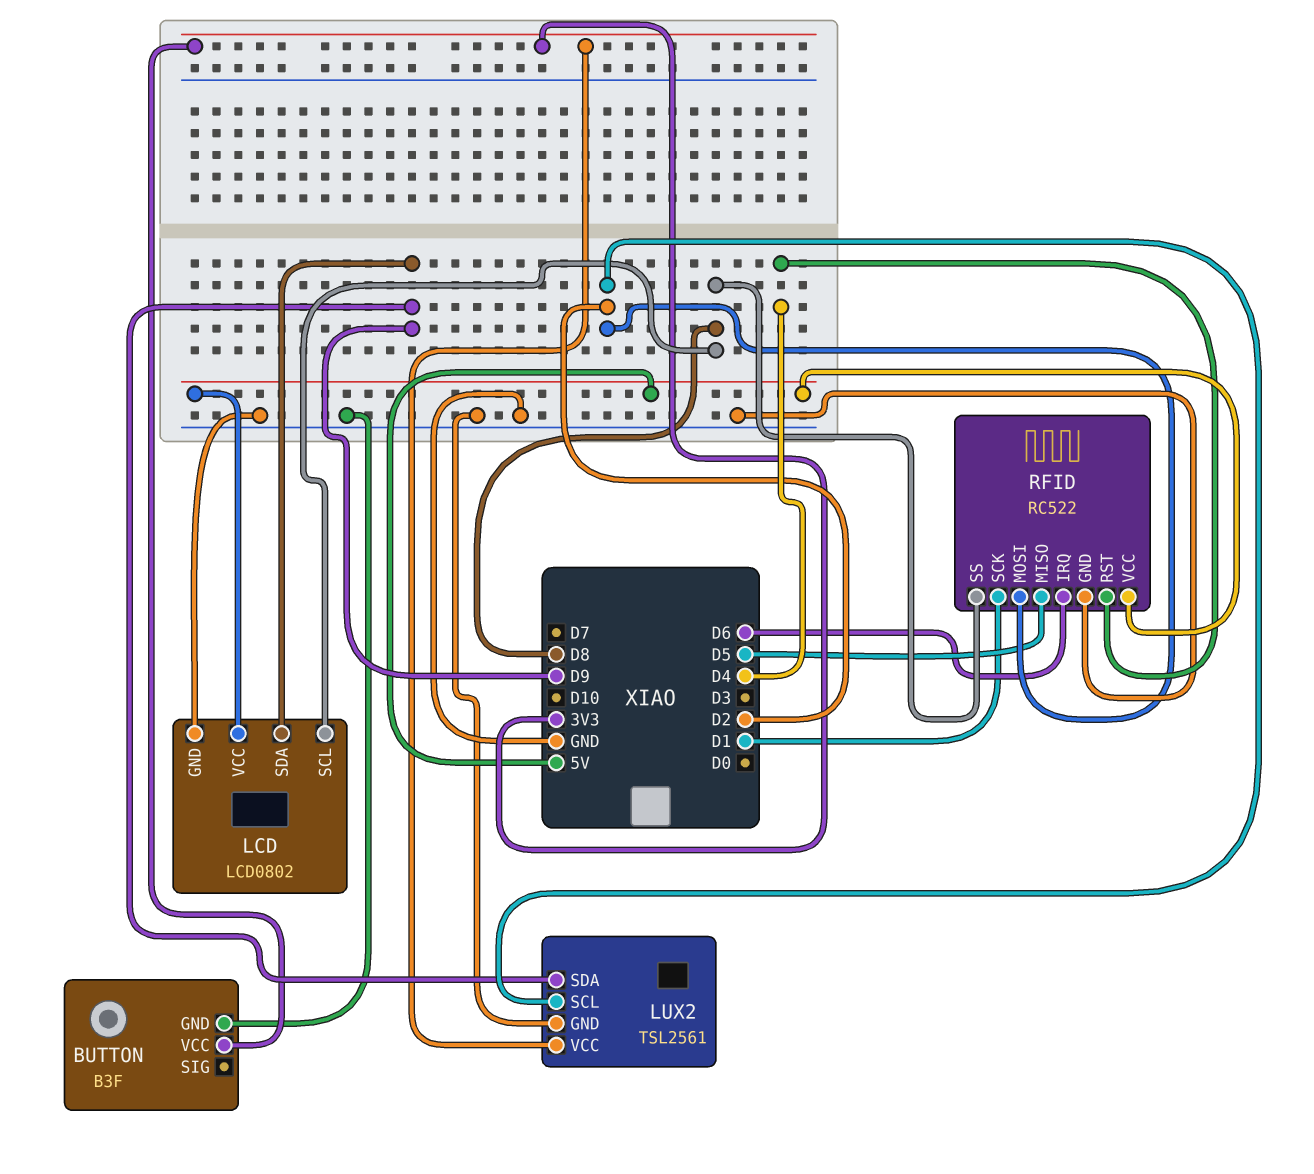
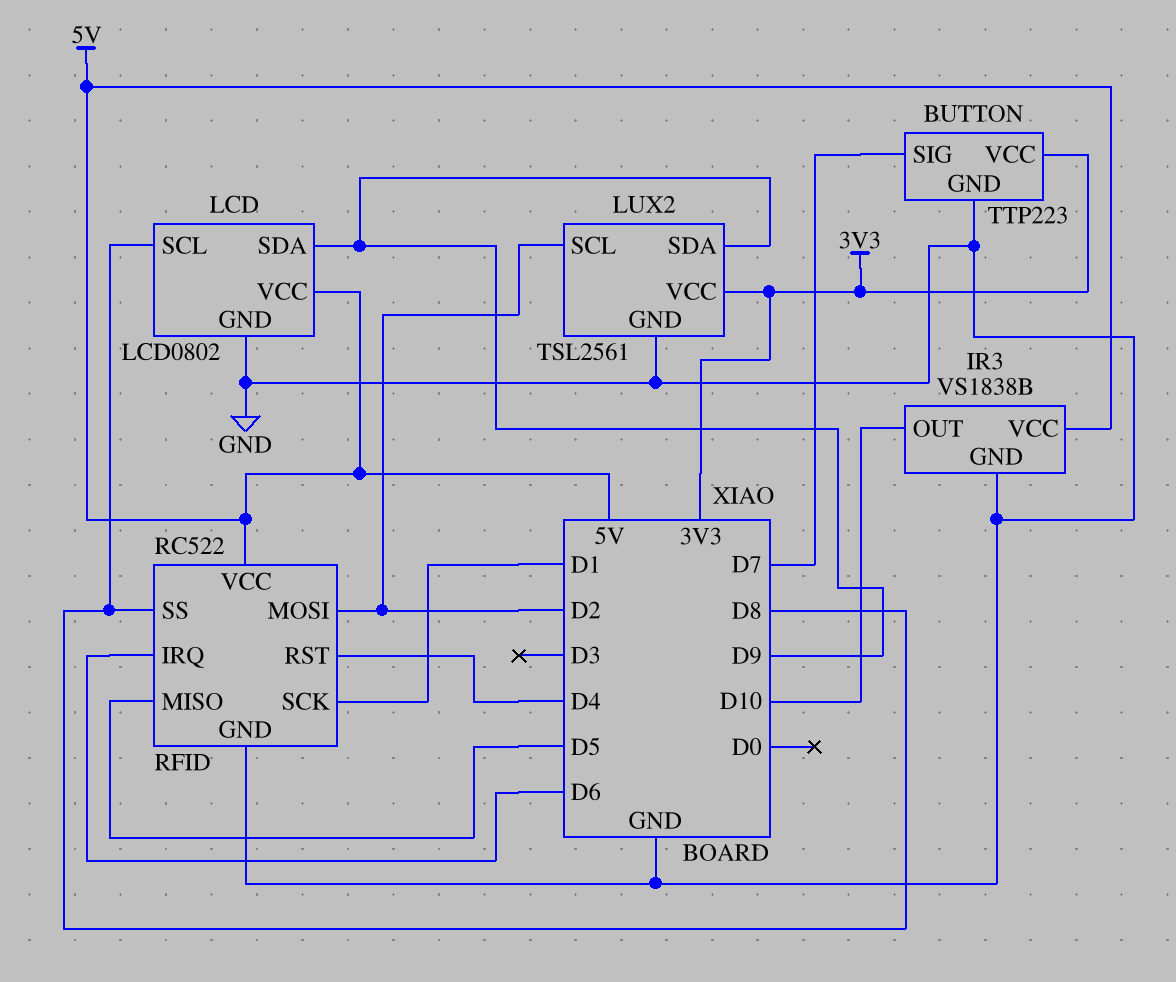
BUTTON: B3F -> TTP223
BUTTON pin SIG: none -> D7
IR3: none -> VS1838B
IR3 pin GND: none -> GND
IR3 pin OUT: none -> D10
IR3 pin VCC: none -> 5V

